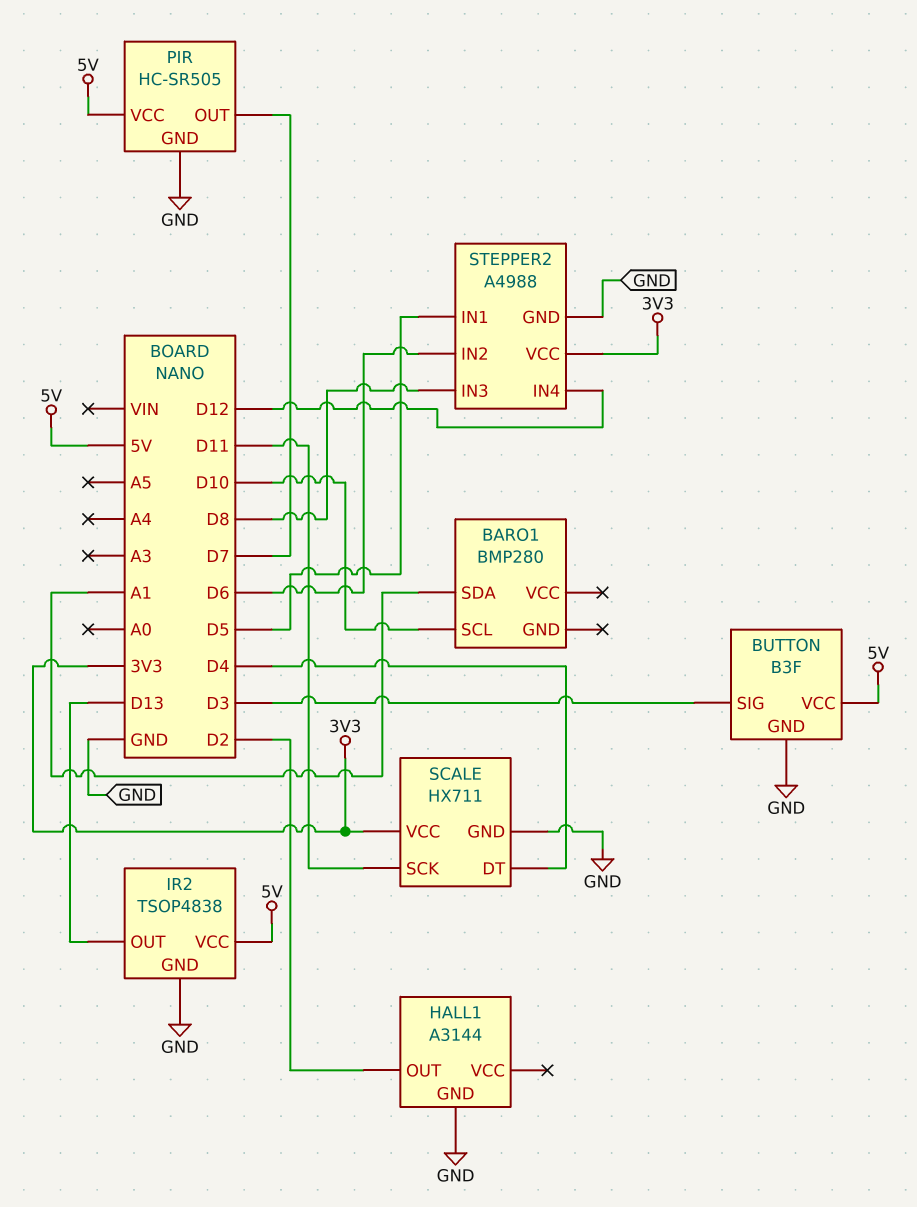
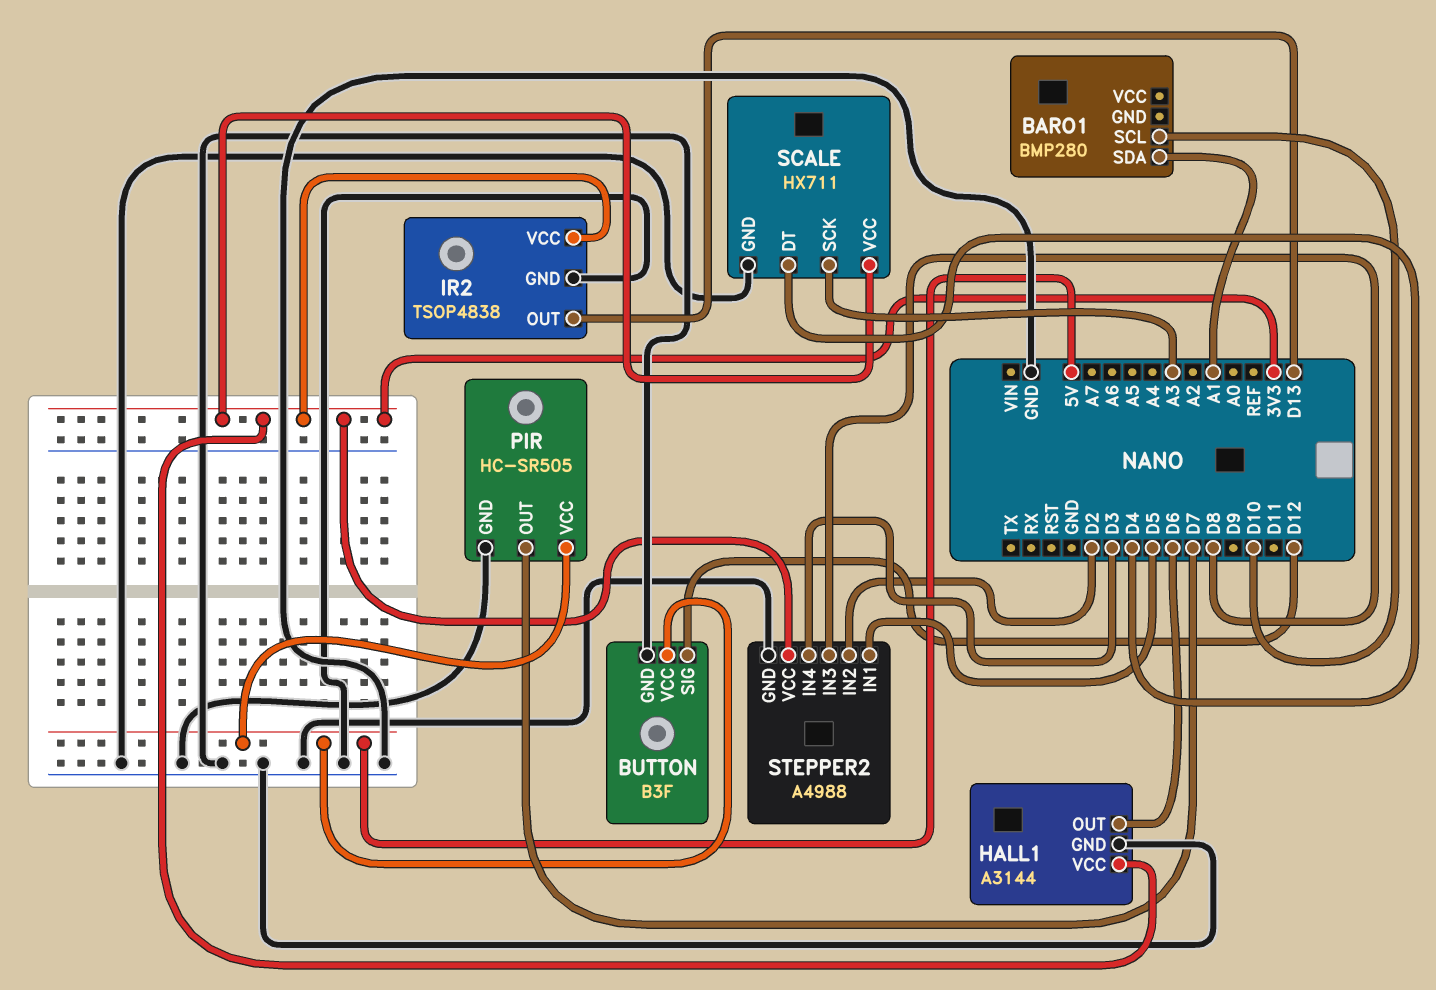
BUTTON pin SIG: D3 -> D12
HALL1 pin OUT: D2 -> D6
HALL1 pin VCC: none -> 3V3
IR2 pin VCC: 5V -> 3V3
SCALE pin SCK: D11 -> A3
STEPPER2 pin IN2: D6 -> D2
STEPPER2 pin IN4: D12 -> D3

